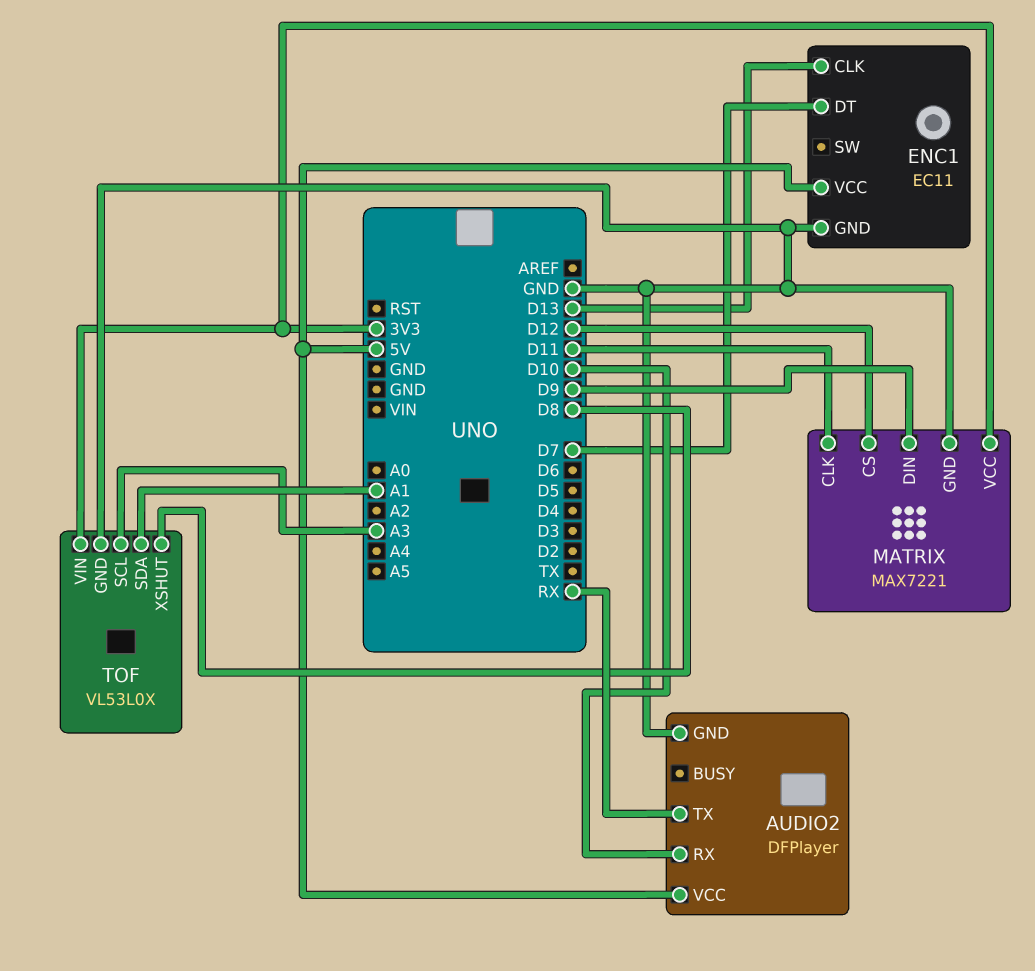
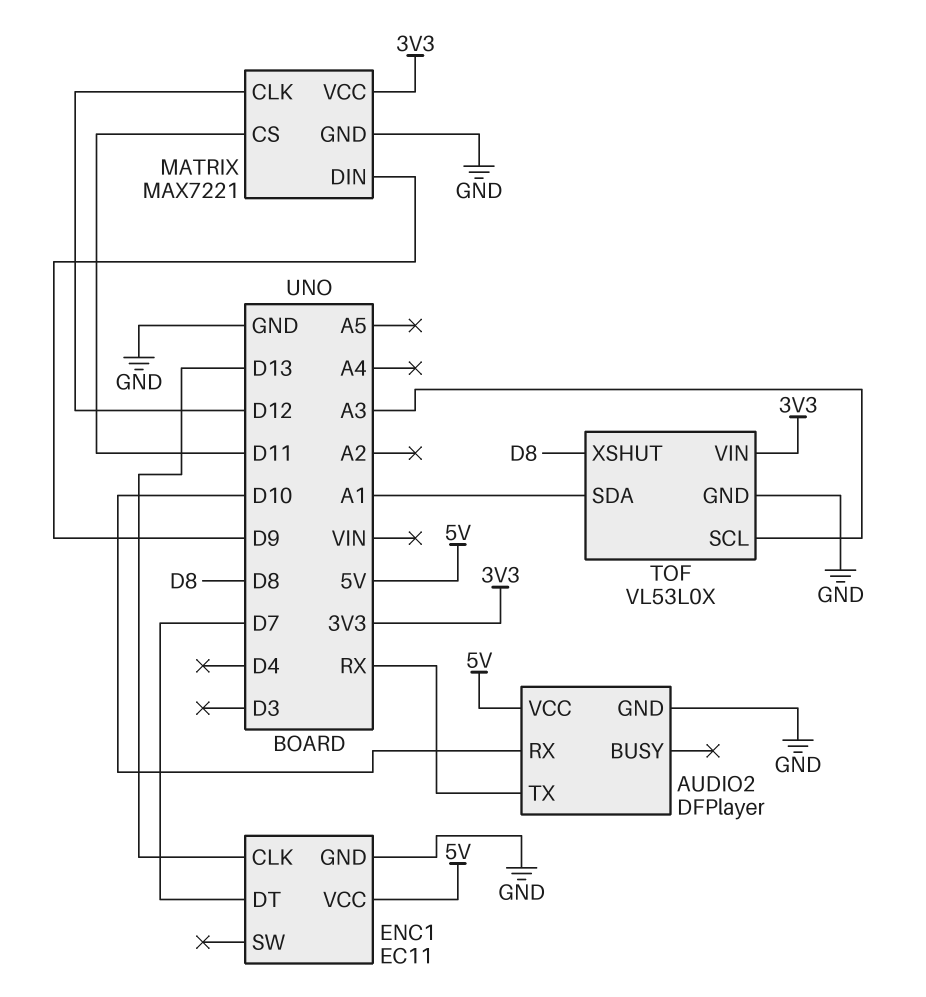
MATRIX pin CLK: D11 -> D12
MATRIX pin CS: D12 -> D11

